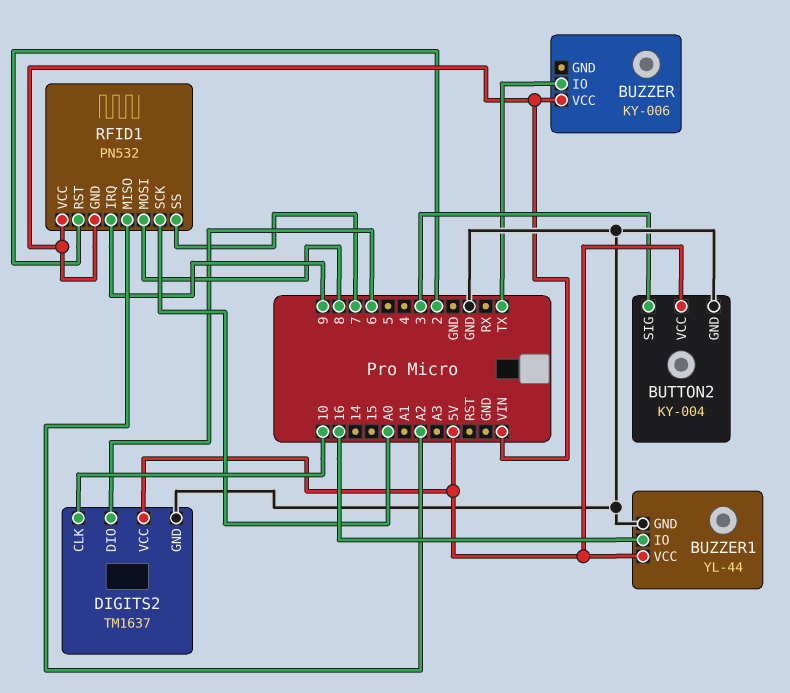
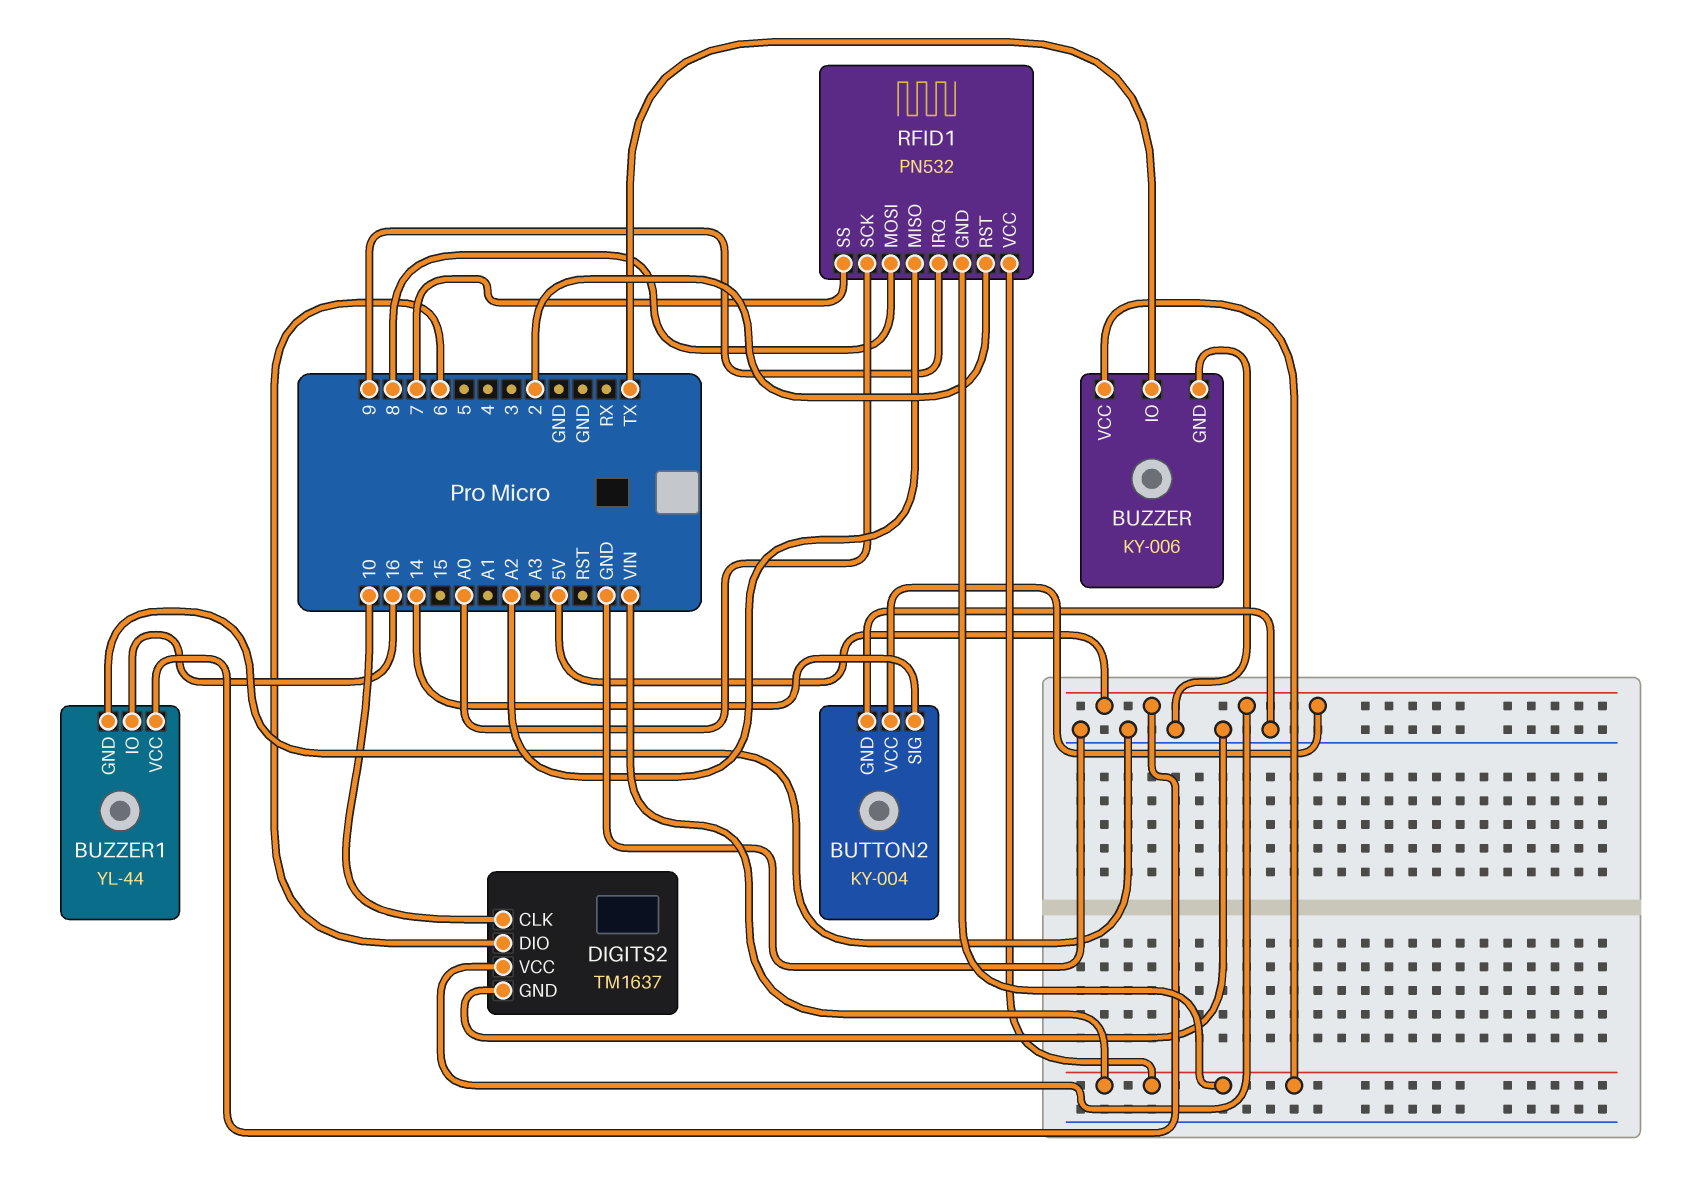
BUTTON2 pin SIG: 3 -> 14
BUZZER pin GND: none -> GND

